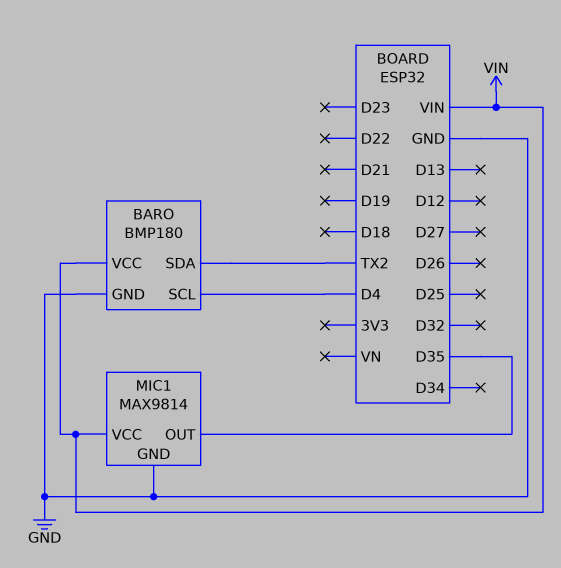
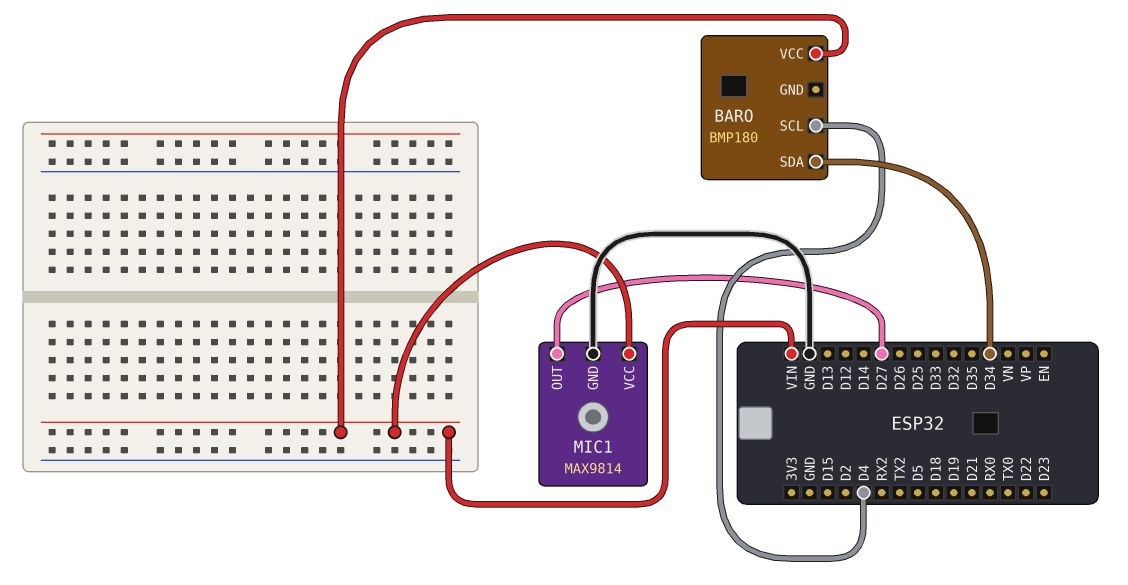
BARO pin GND: GND -> none
BARO pin SDA: TX2 -> D34
MIC1 pin OUT: D35 -> D27

